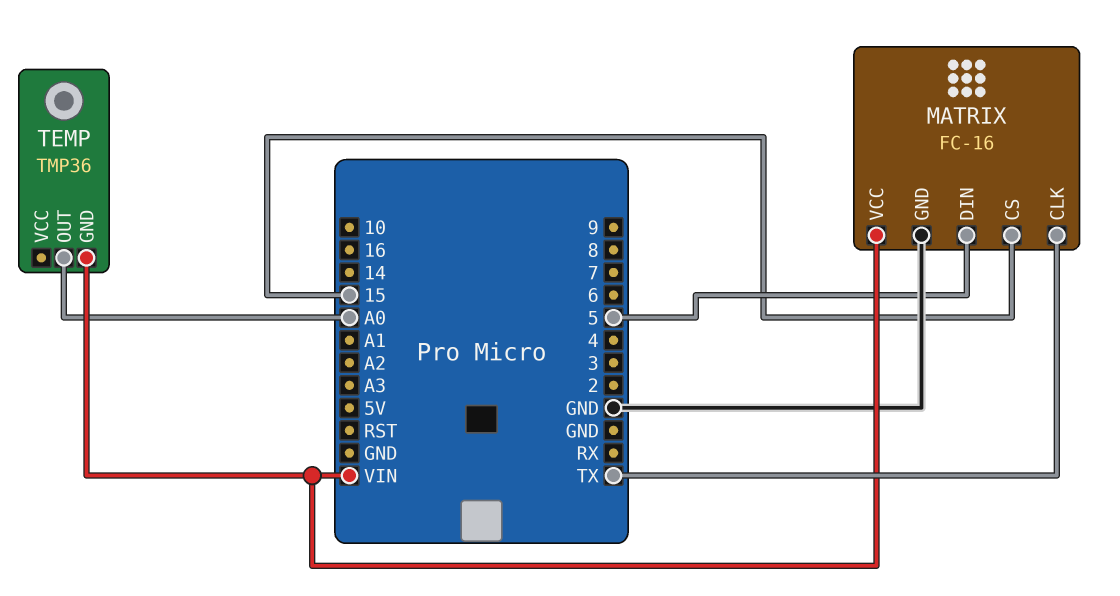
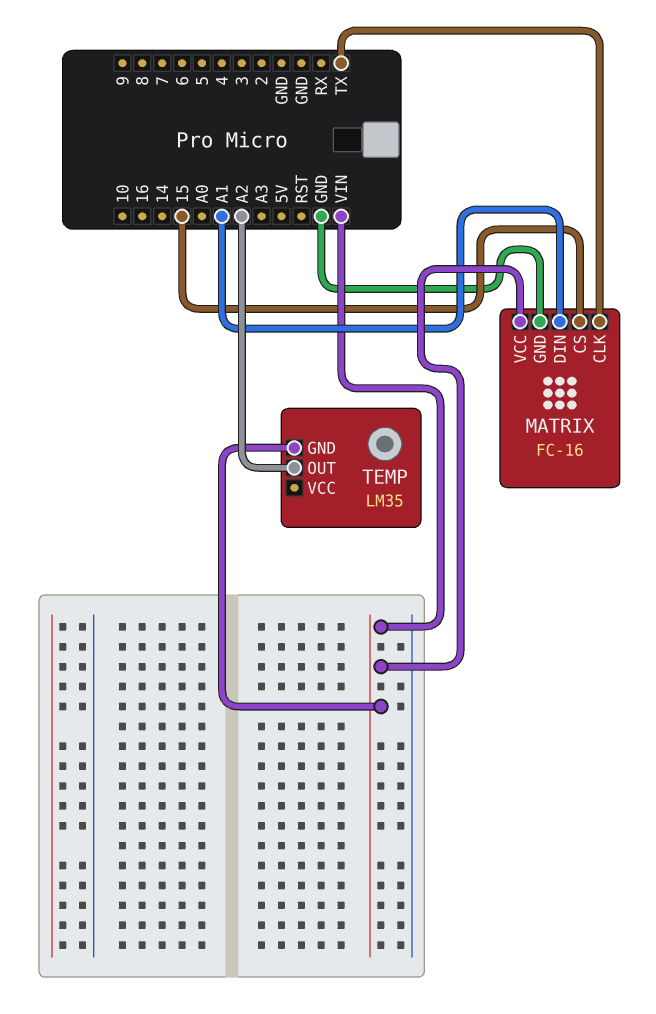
MATRIX pin DIN: 5 -> A1
TEMP: TMP36 -> LM35
TEMP pin OUT: A0 -> A2

